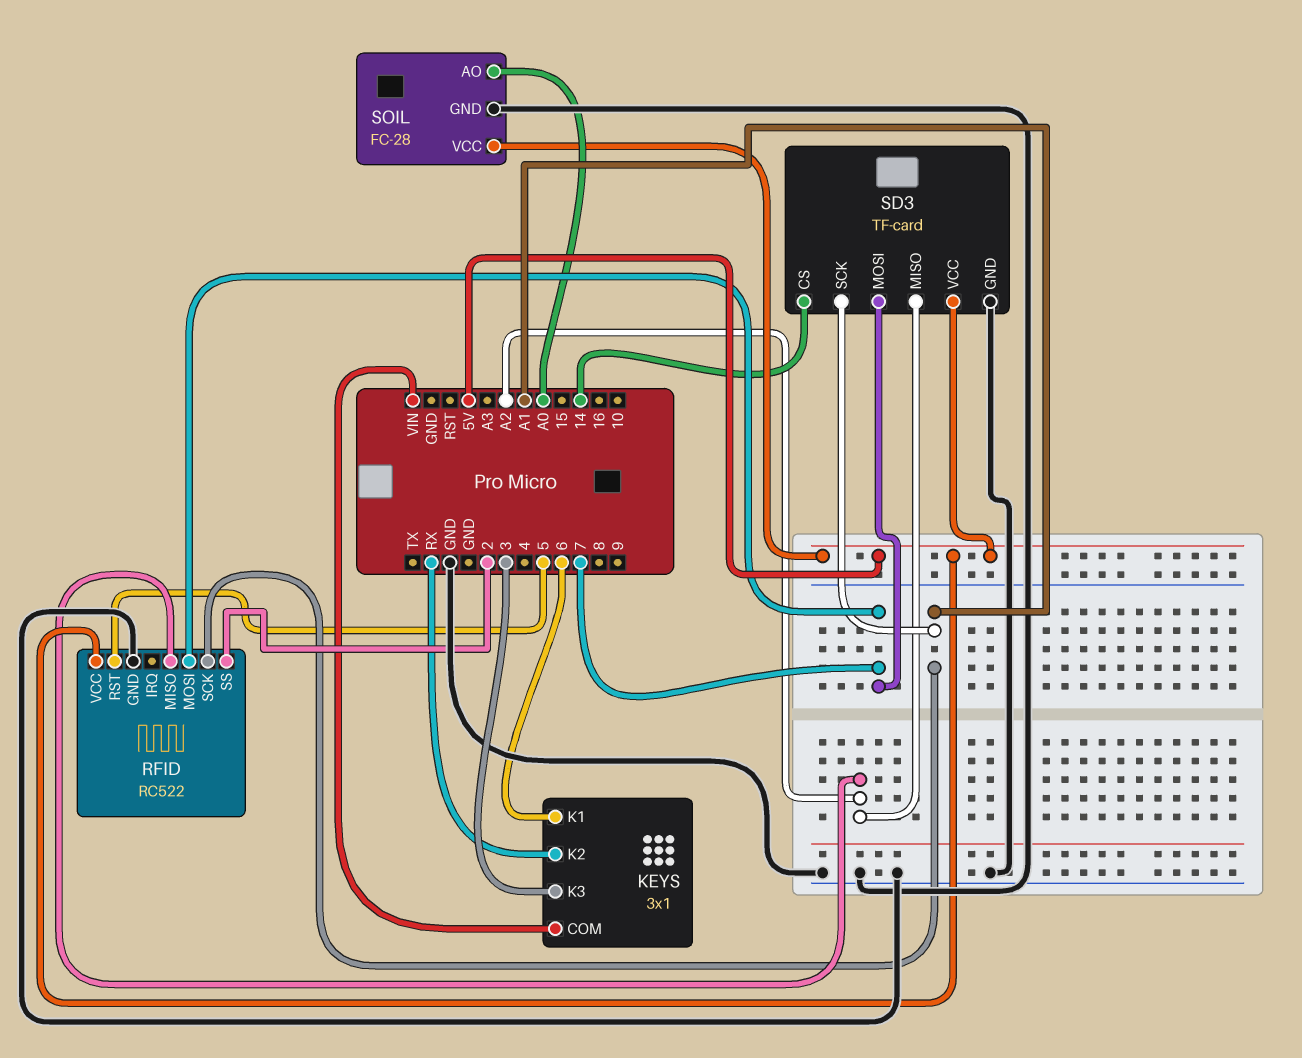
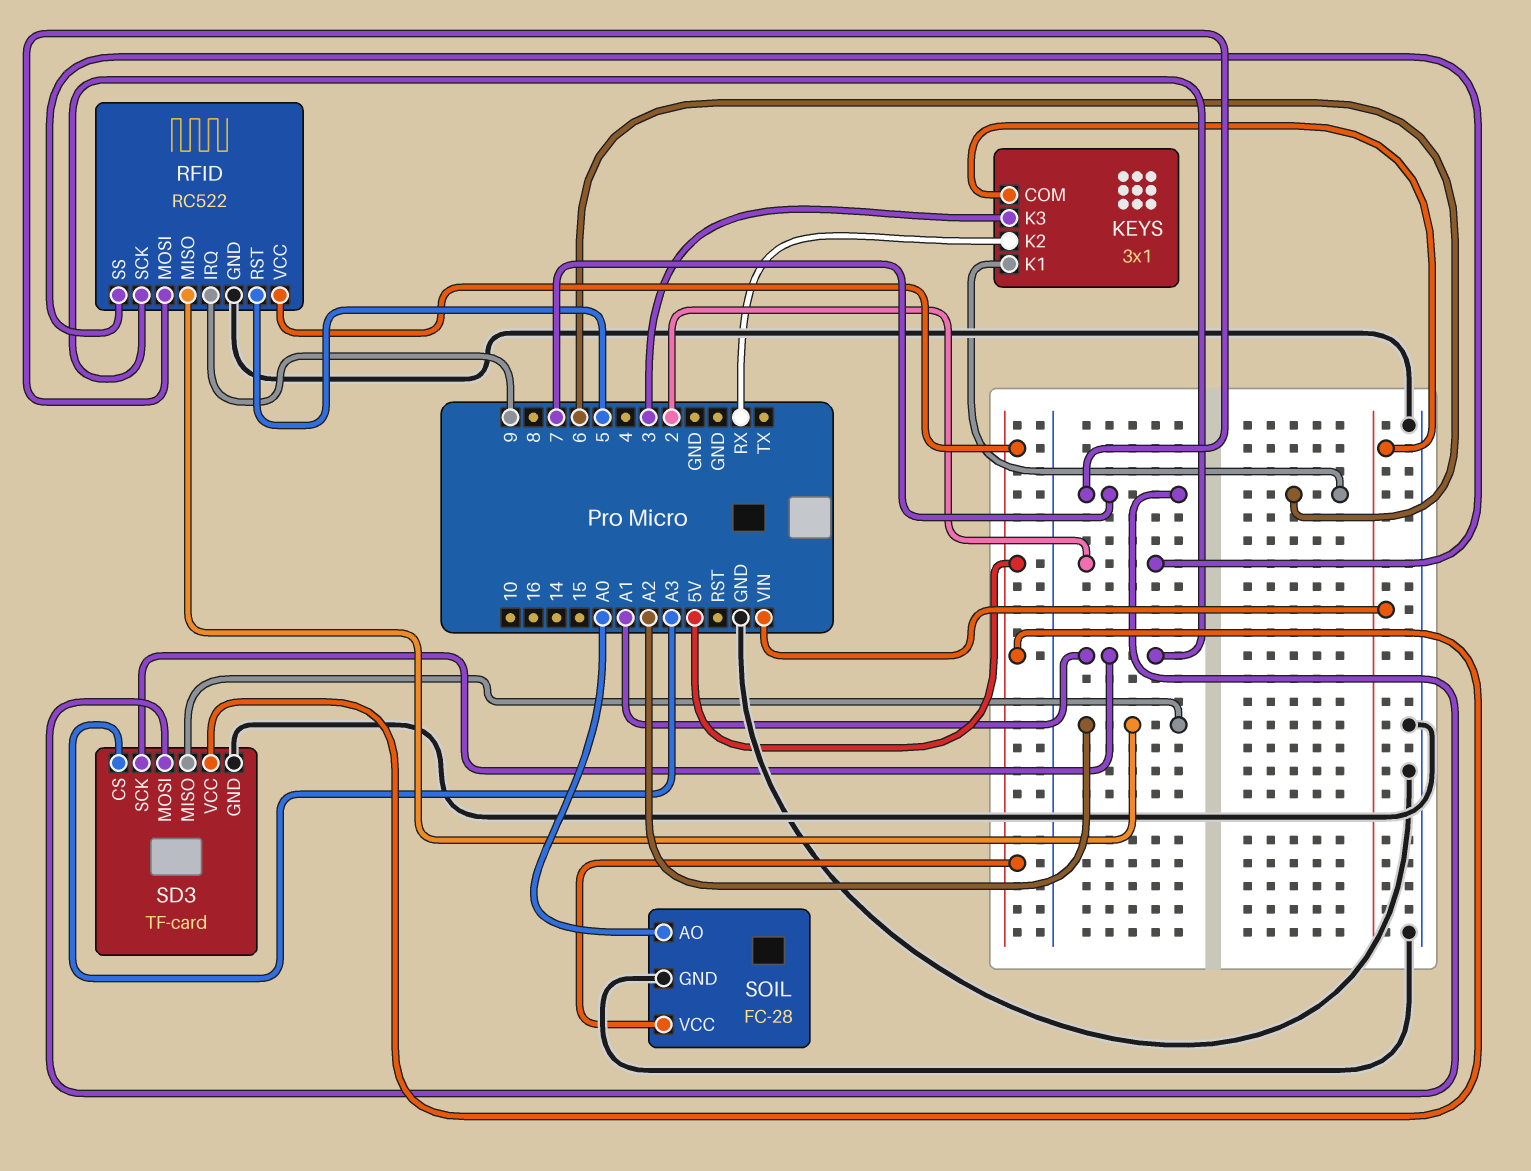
RFID pin IRQ: none -> 9
SD3 pin CS: 14 -> A3

